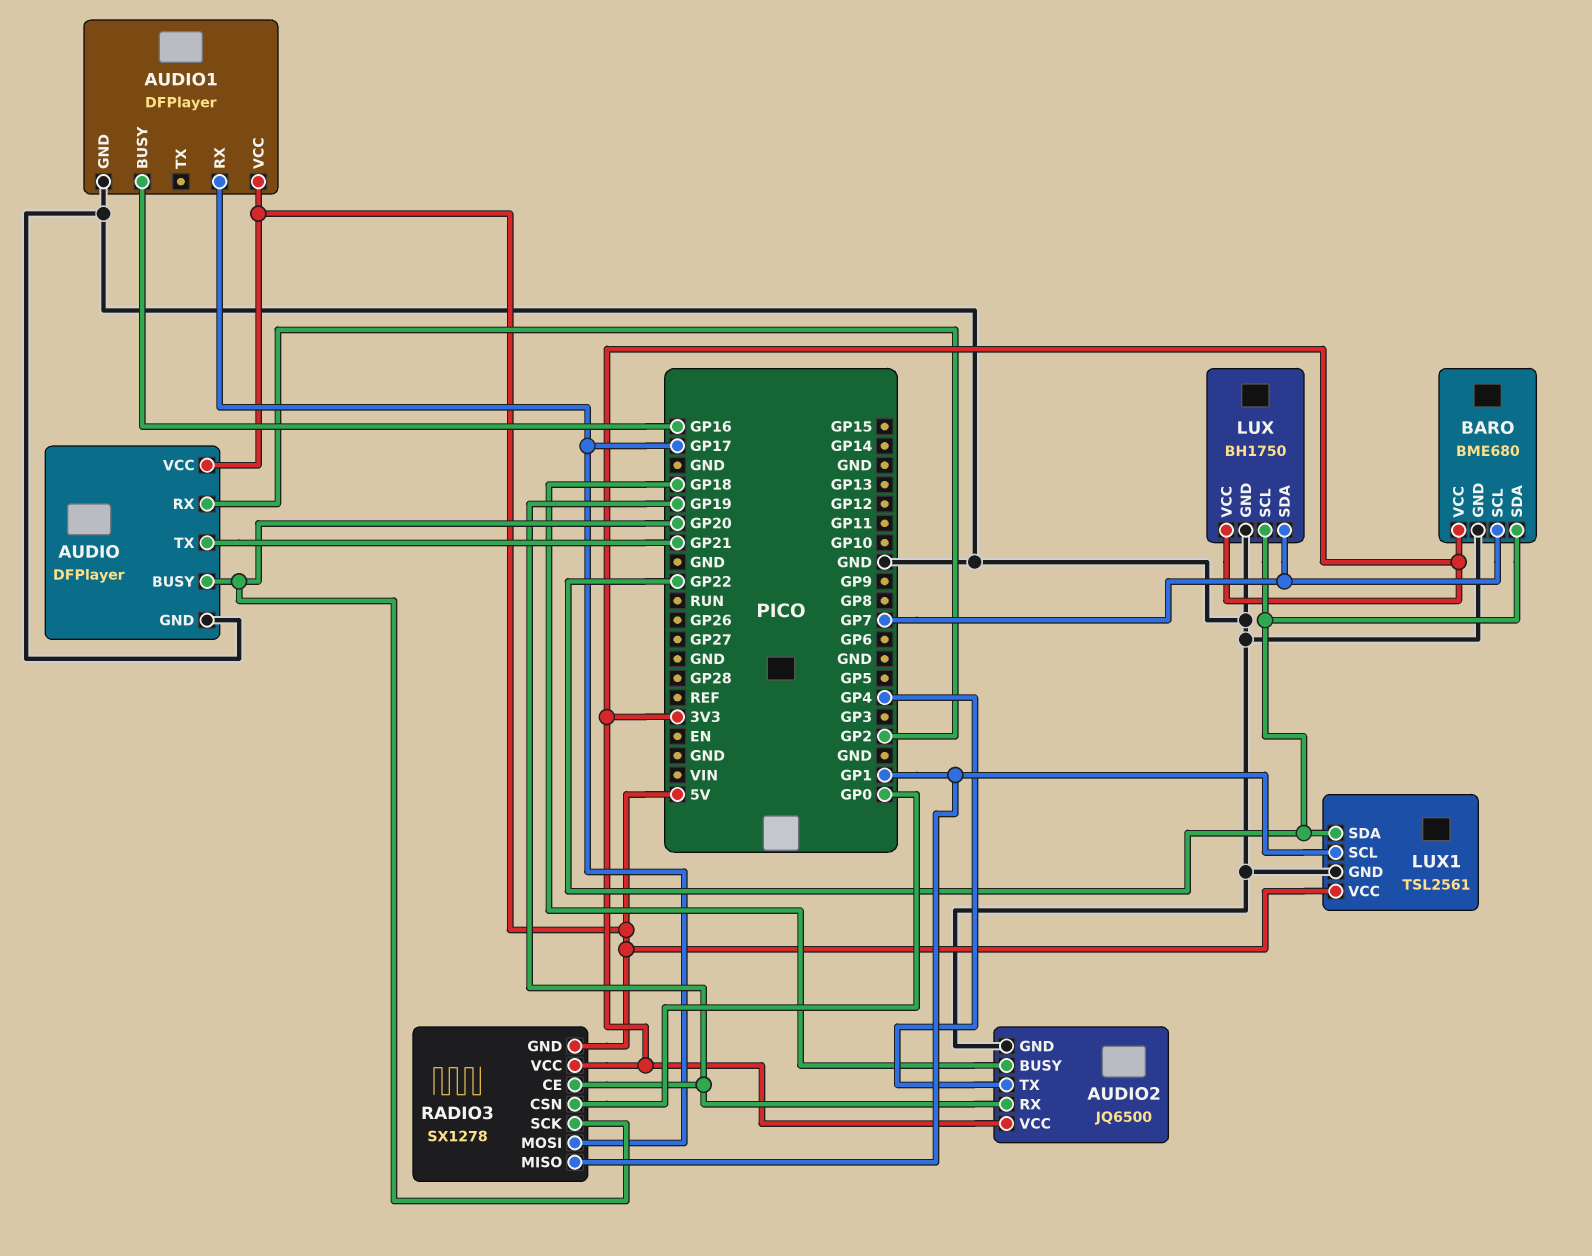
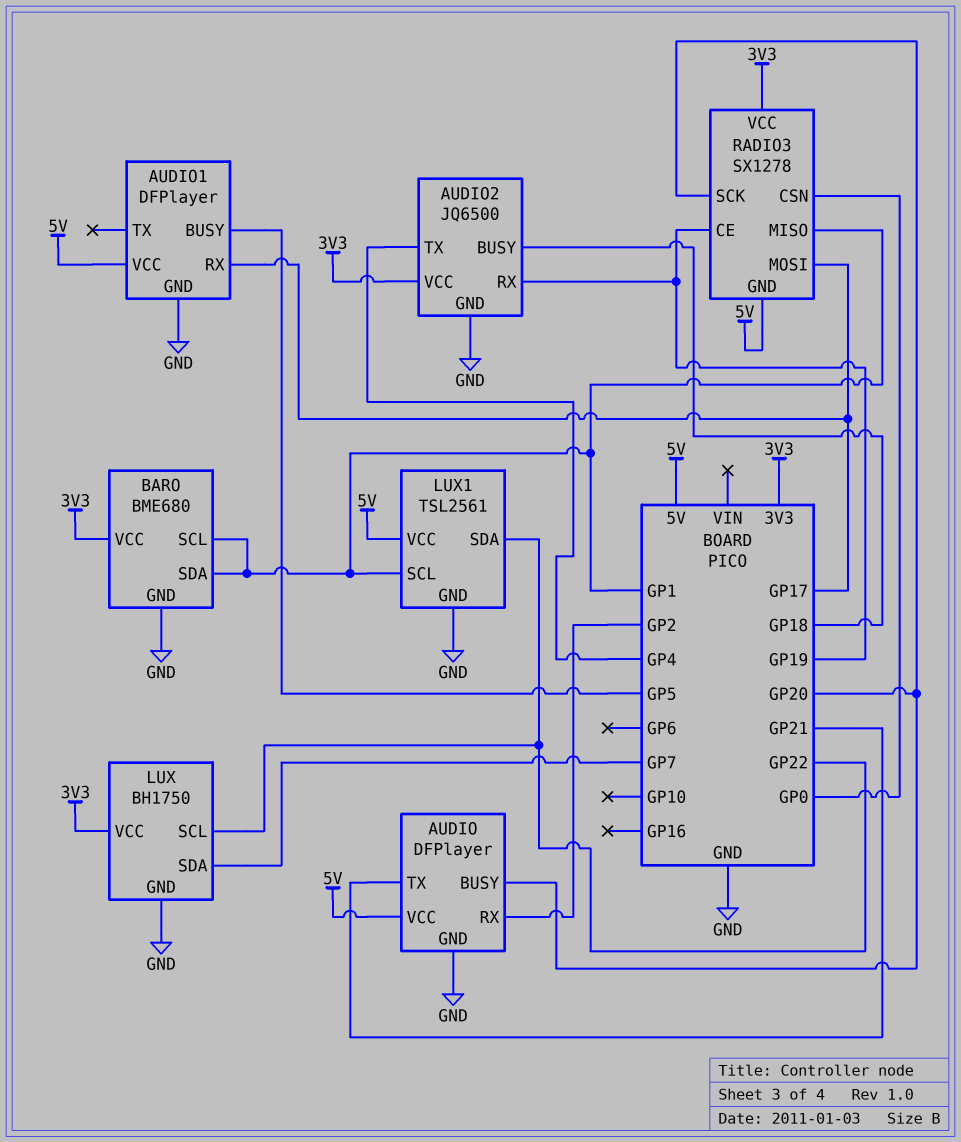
AUDIO1 pin BUSY: GP16 -> GP5
BARO pin SCL: GP7 -> GP1
BARO pin SDA: GP22 -> GP1

